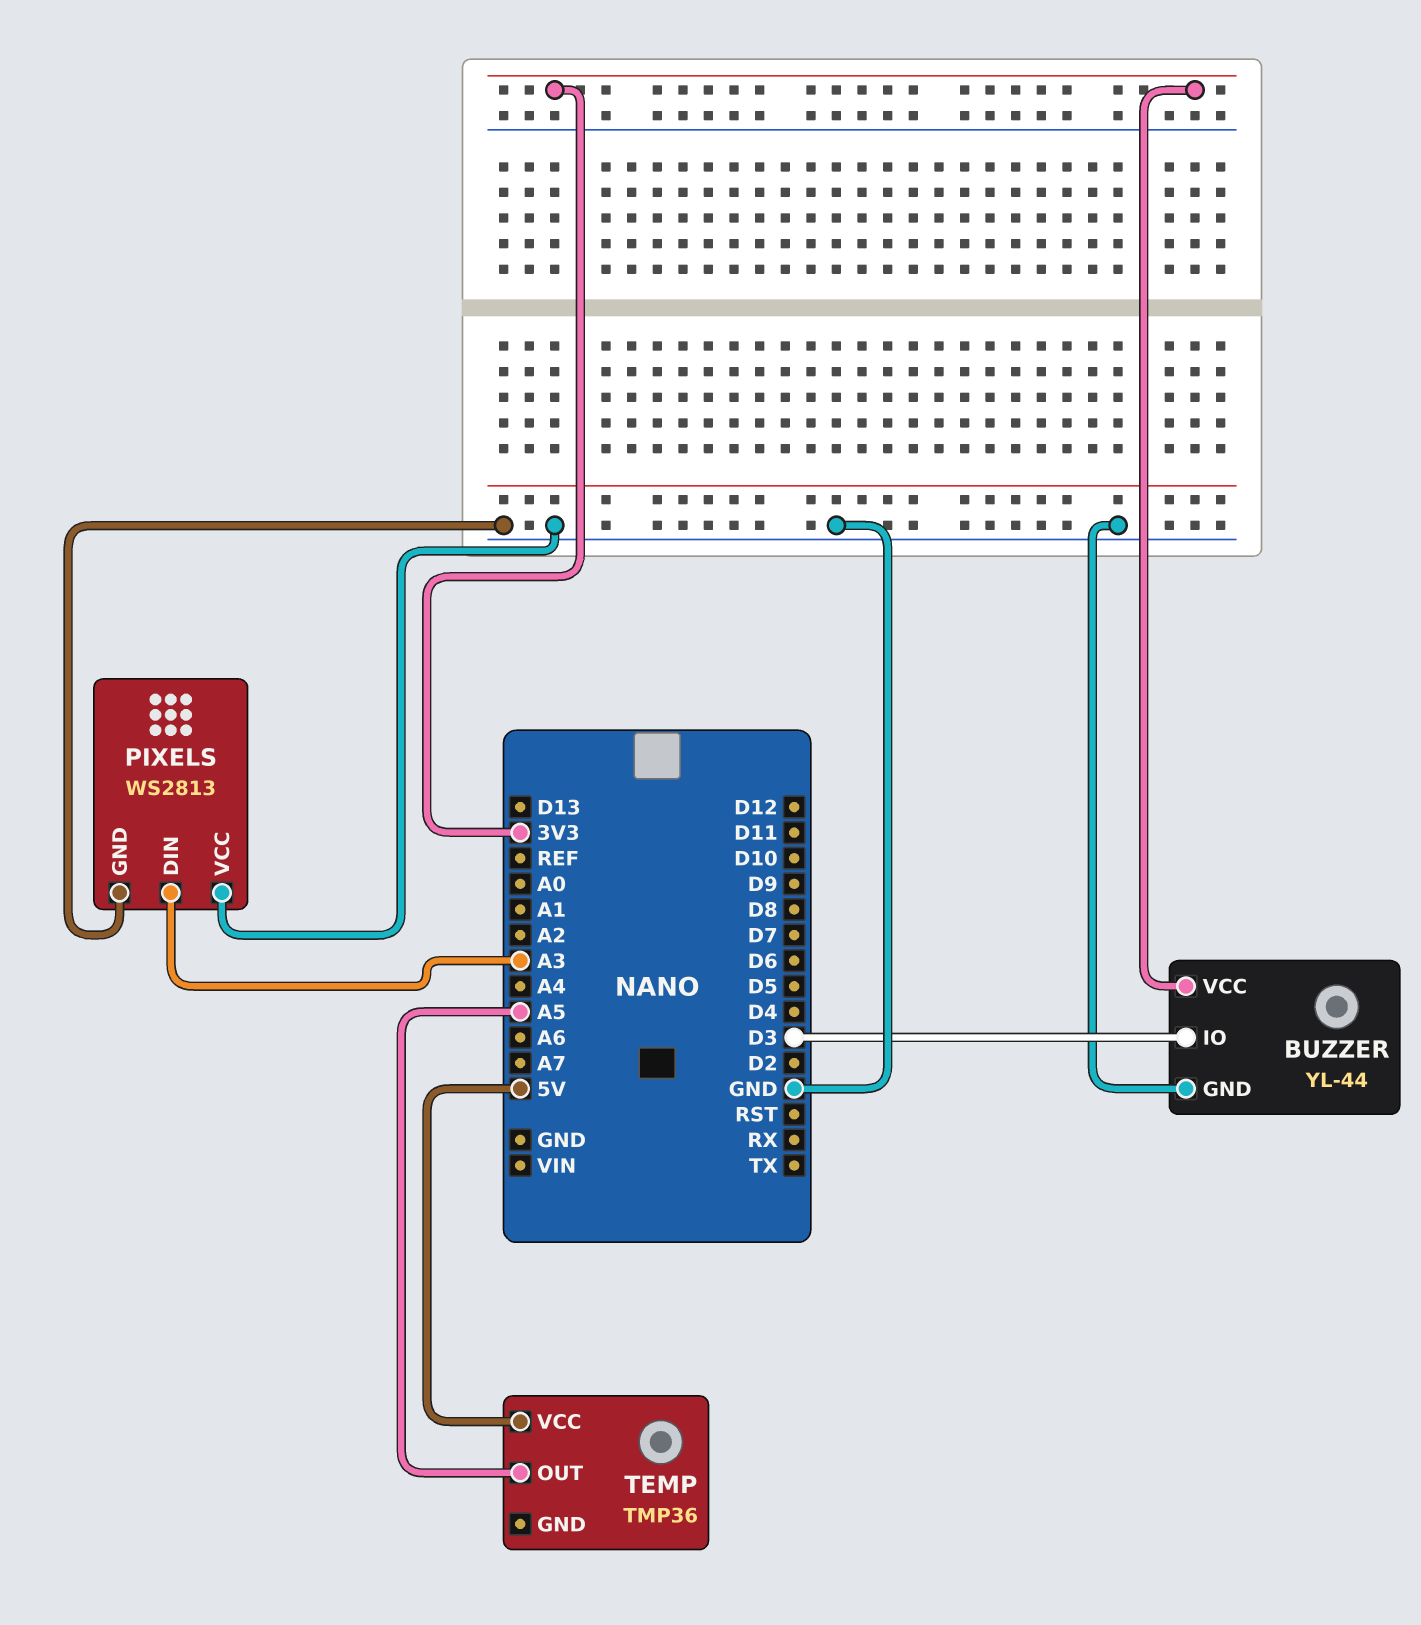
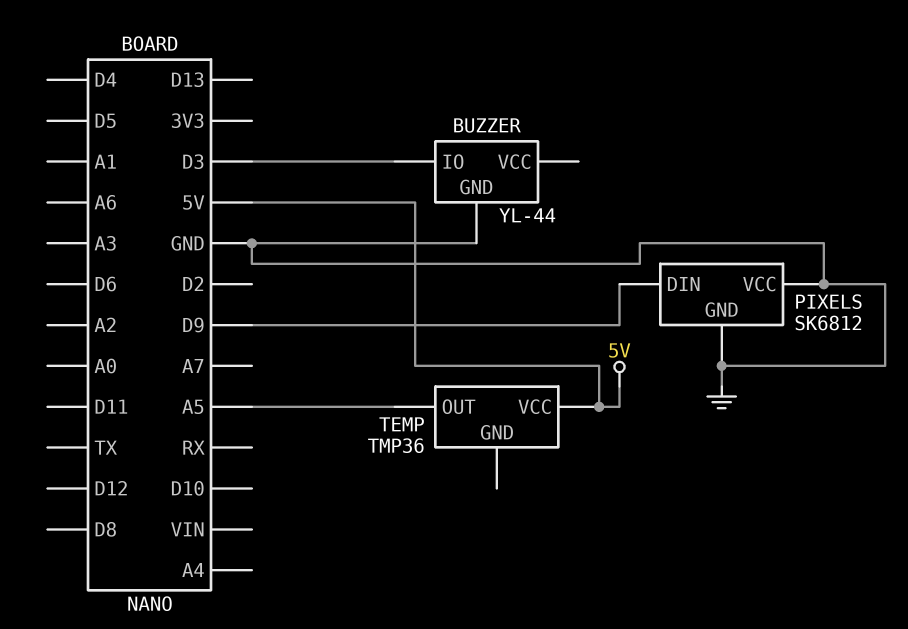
BUZZER pin VCC: 3V3 -> none
PIXELS: WS2813 -> SK6812
PIXELS pin DIN: A3 -> D9

